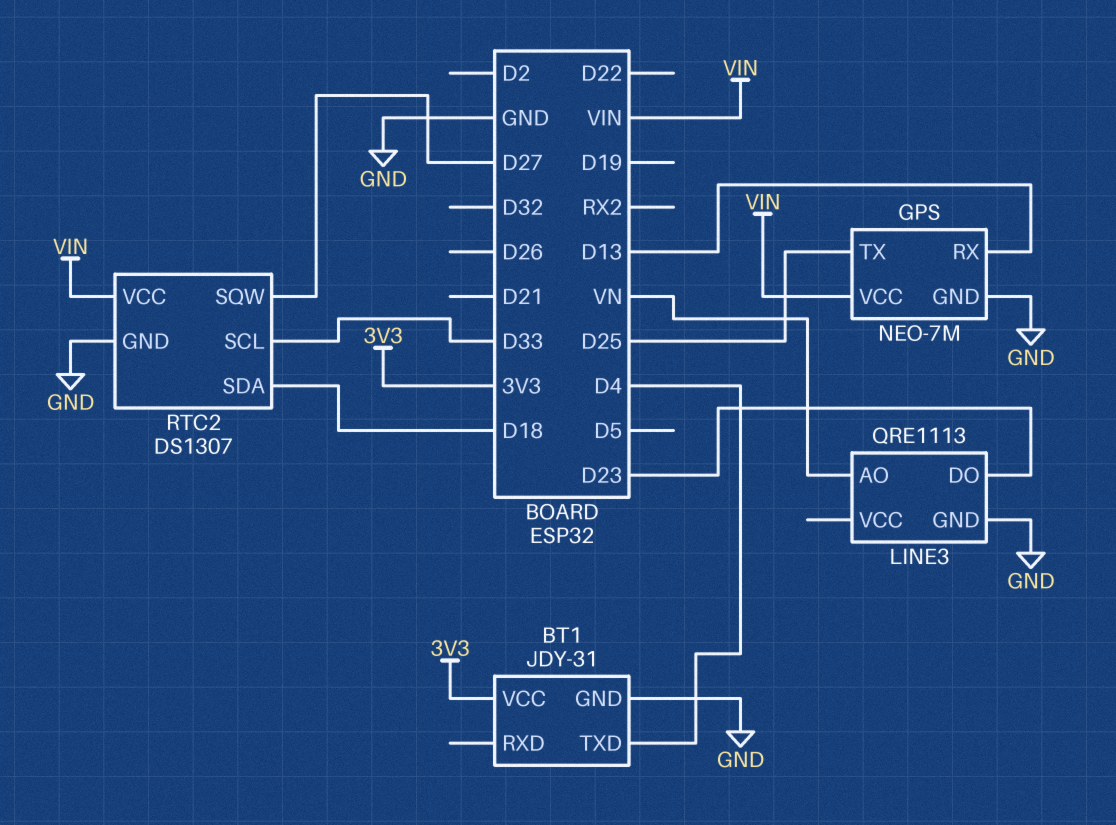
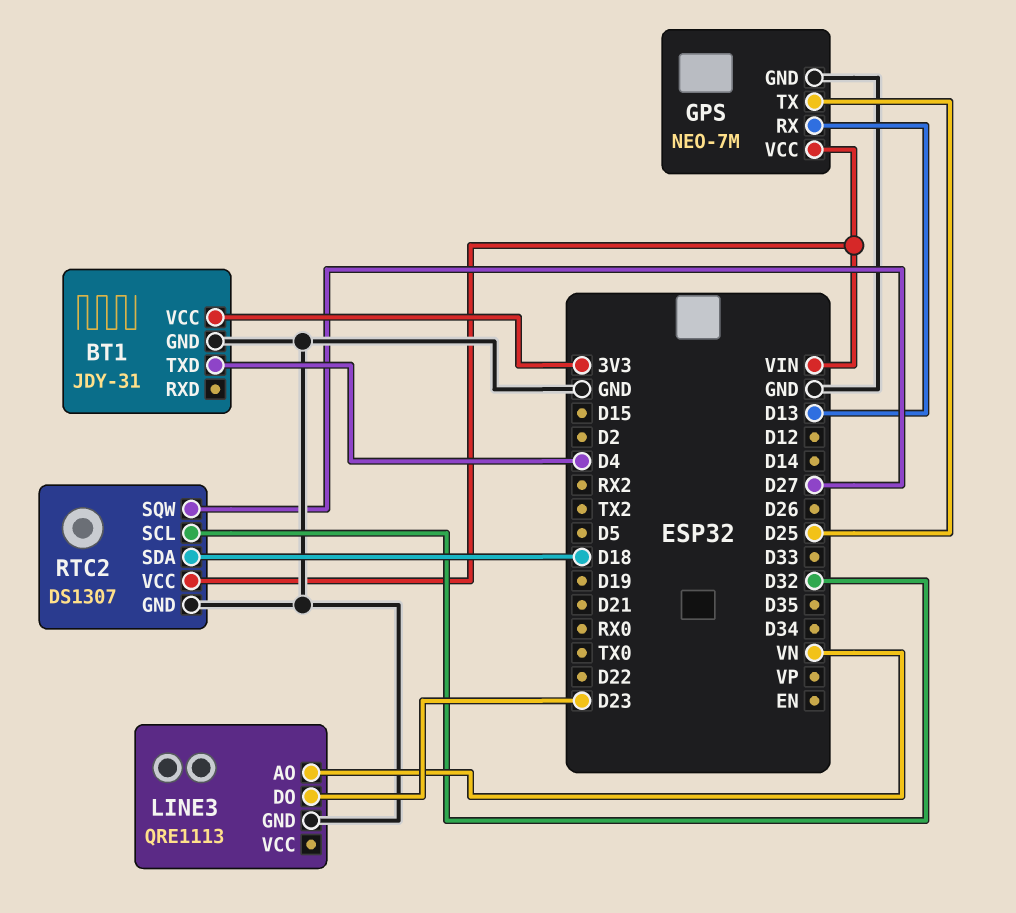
RTC2 pin SCL: D33 -> D32

